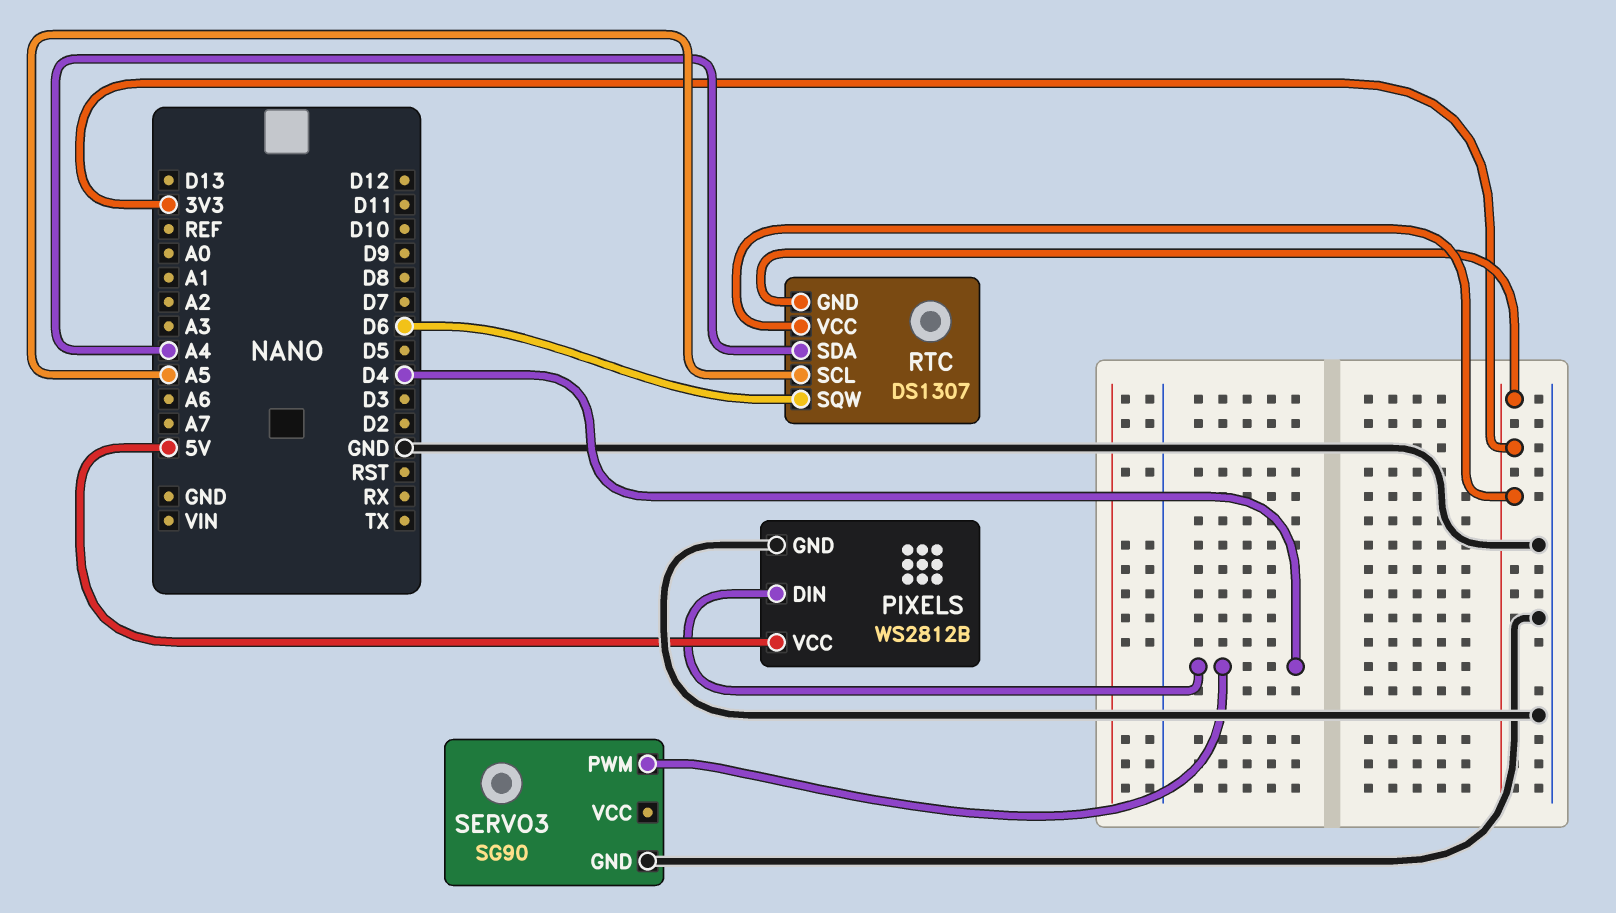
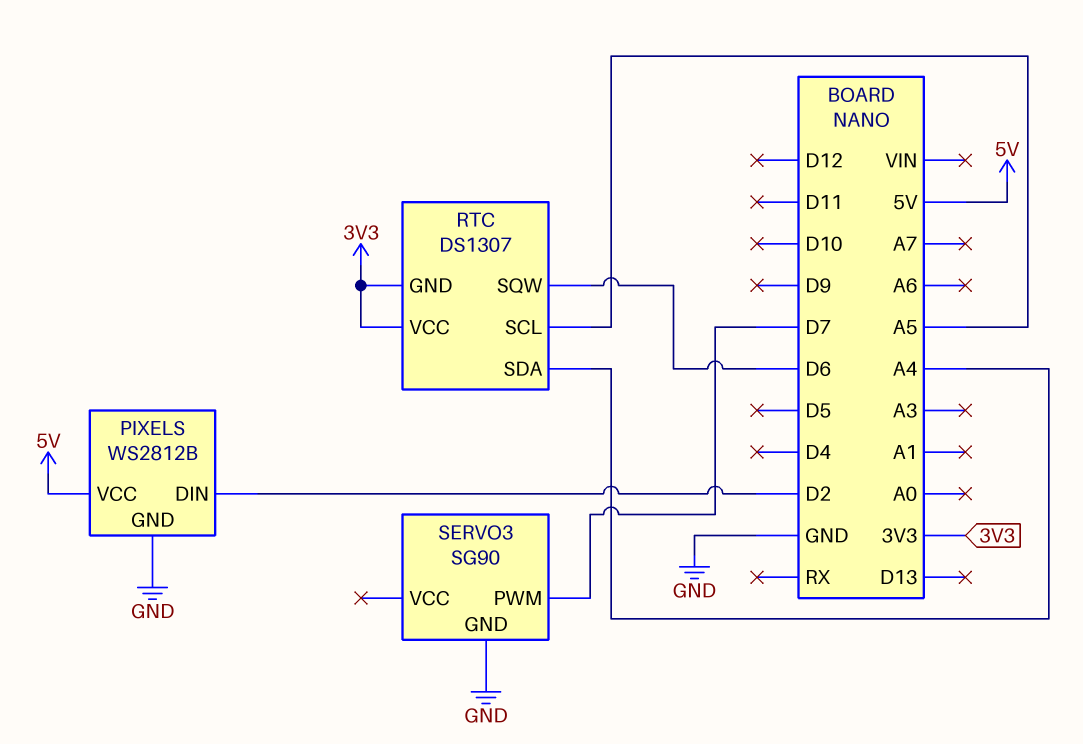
PIXELS pin DIN: D4 -> D2
SERVO3 pin PWM: D4 -> D7

